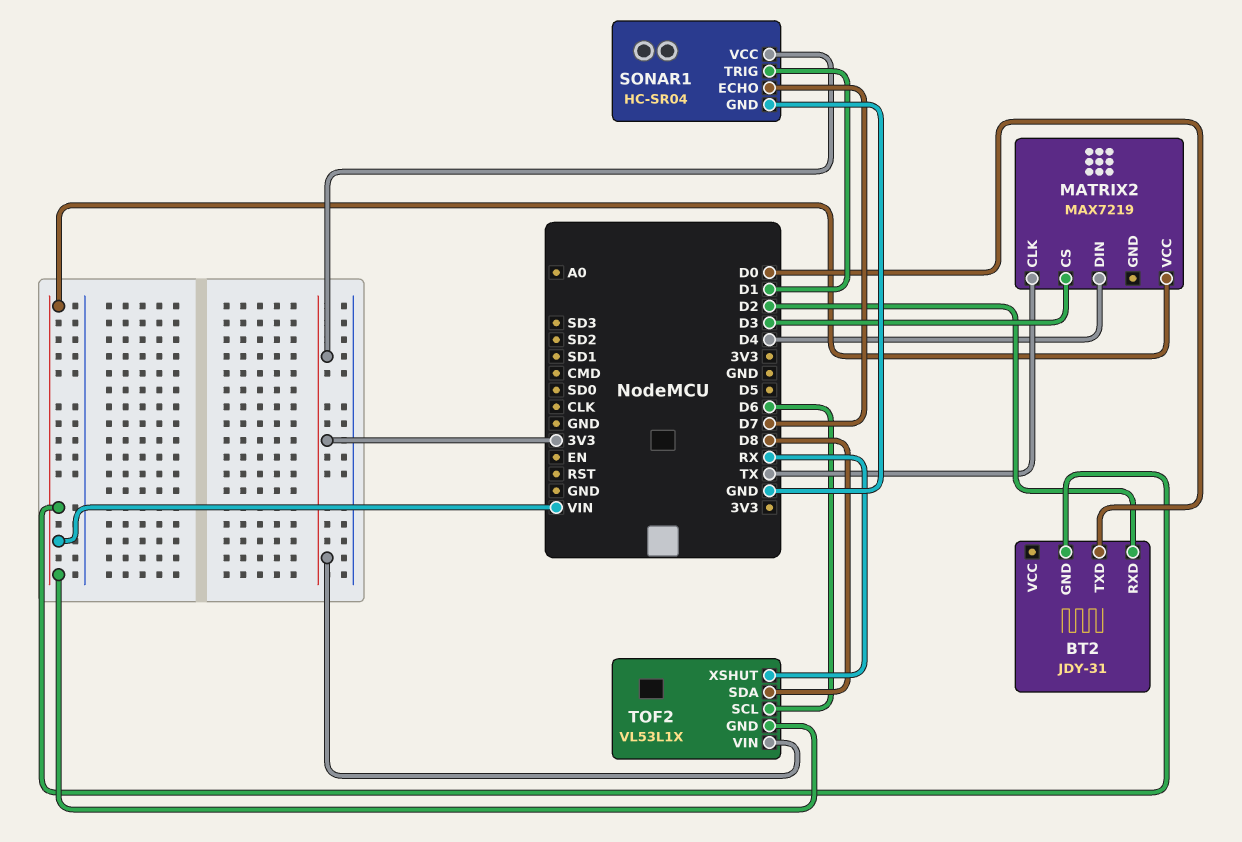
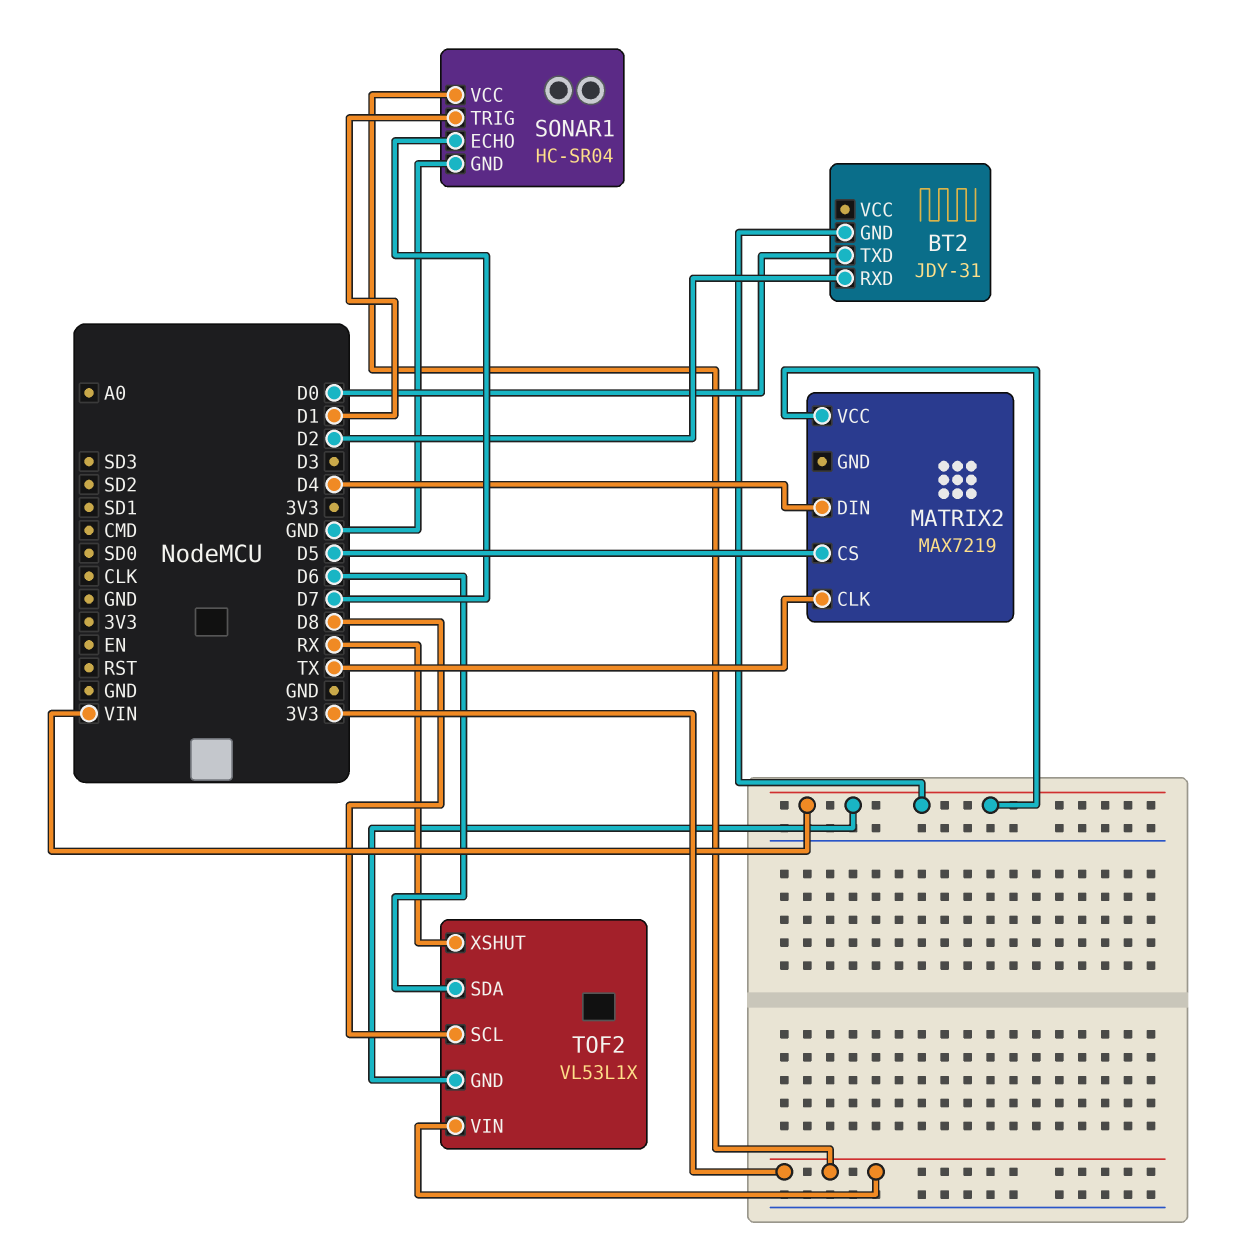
MATRIX2 pin CS: D3 -> D5
TOF2 pin SCL: D6 -> D8
TOF2 pin SDA: D8 -> D6

